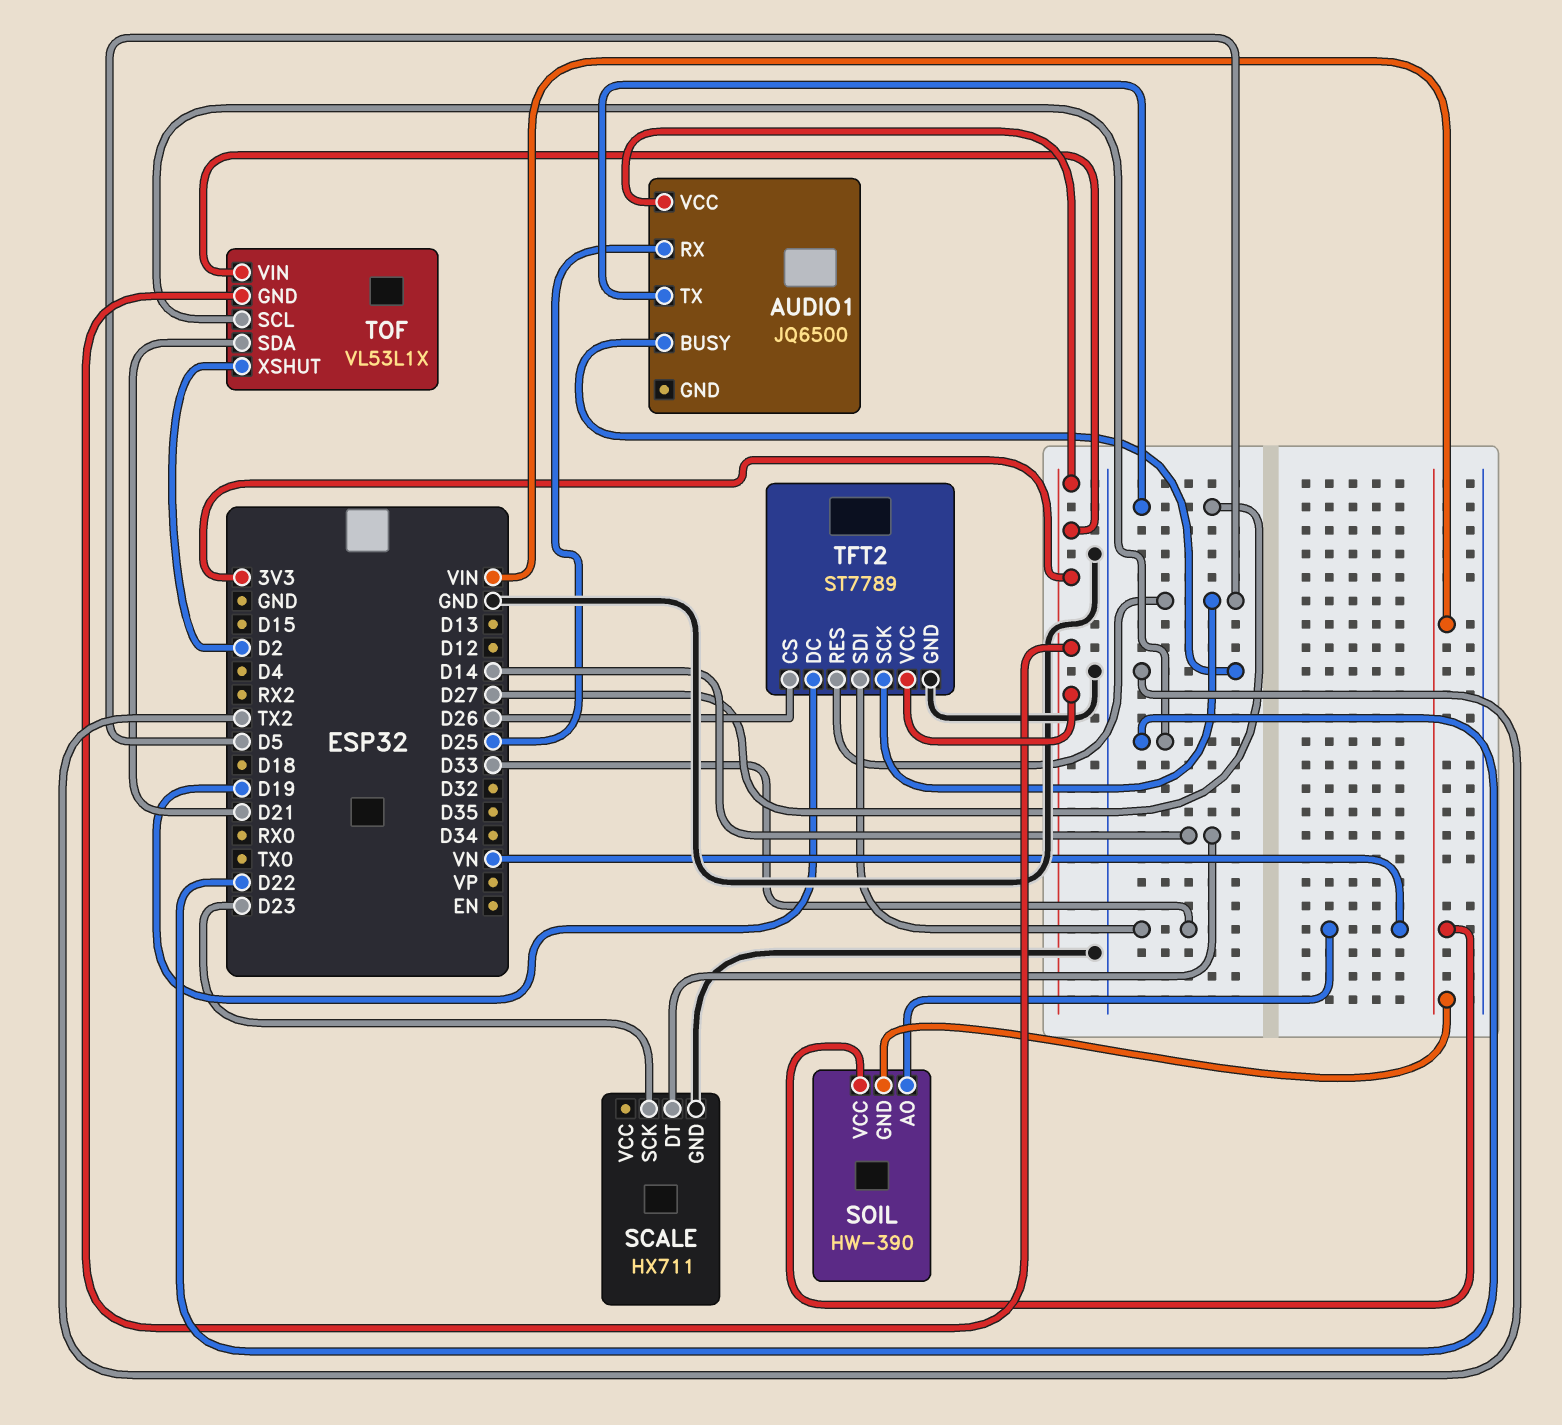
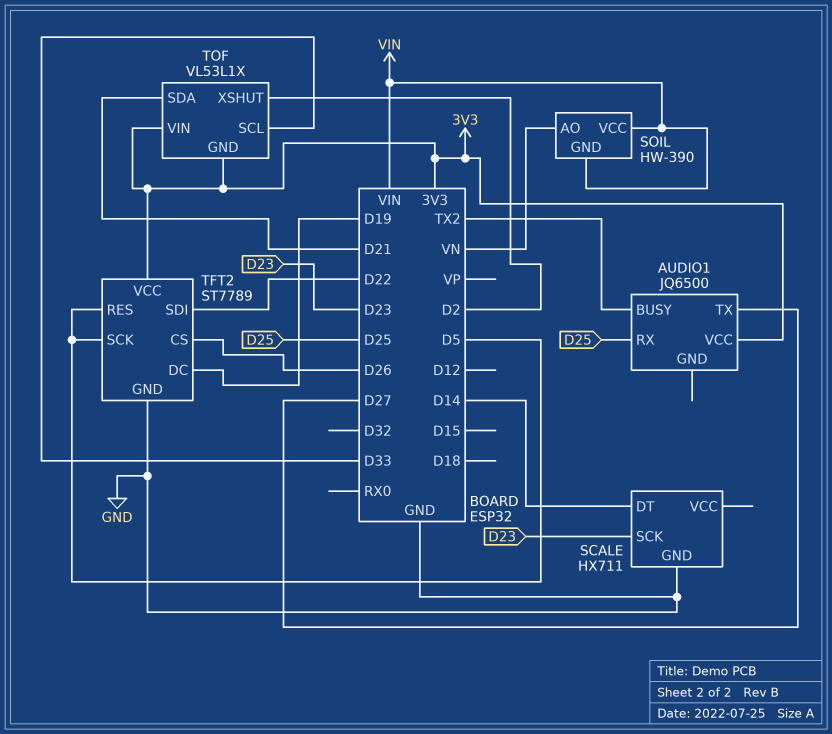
TFT2 pin SDI: D33 -> D22
TOF pin SCL: D22 -> D33

